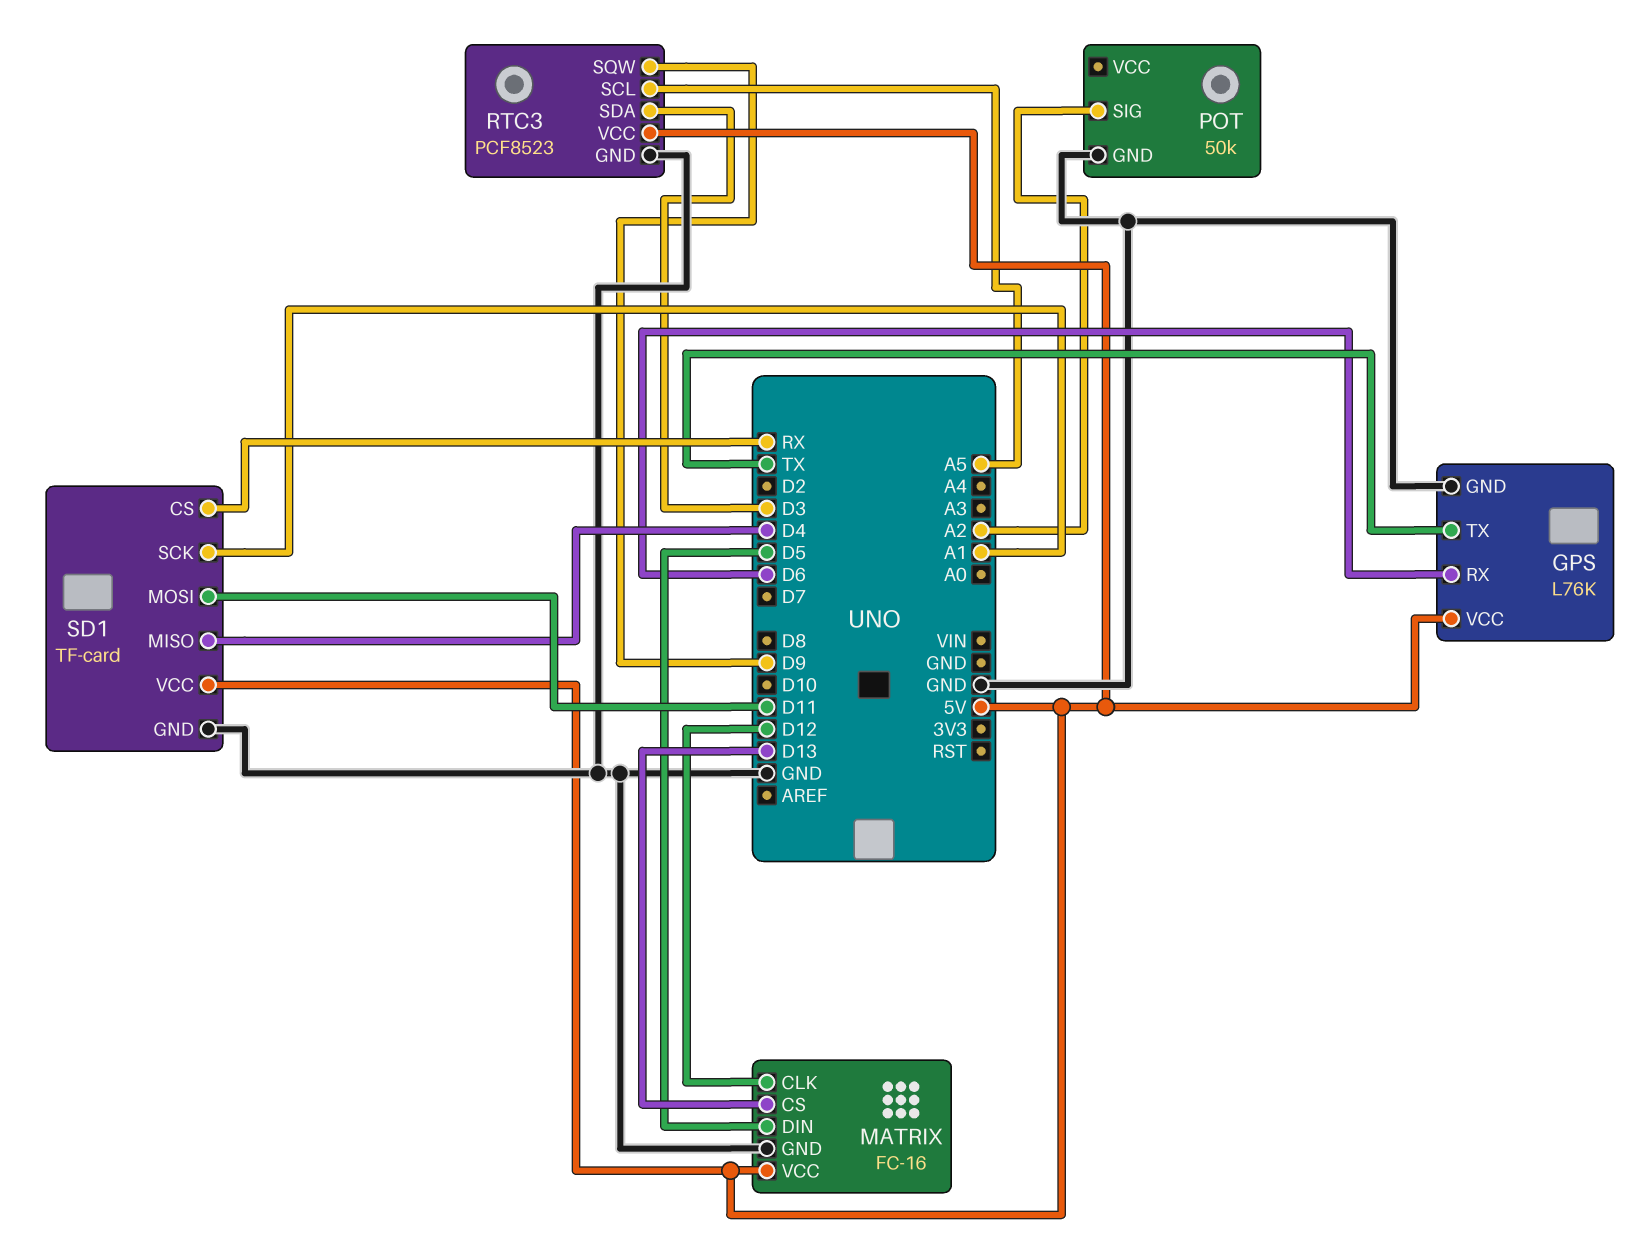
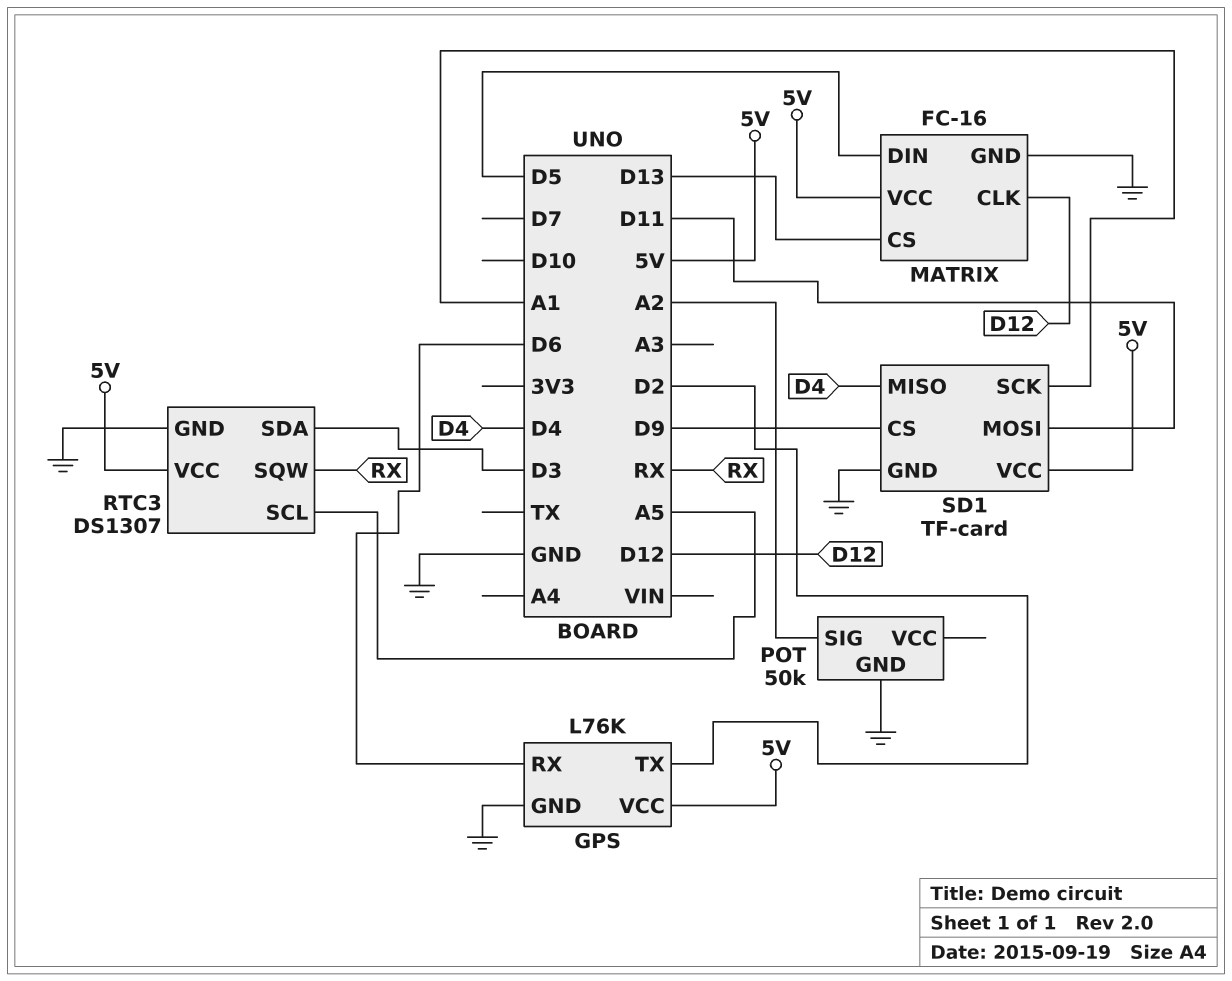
GPS pin TX: TX -> D2
RTC3: PCF8523 -> DS1307
RTC3 pin SQW: D9 -> RX
SD1 pin CS: RX -> D9

